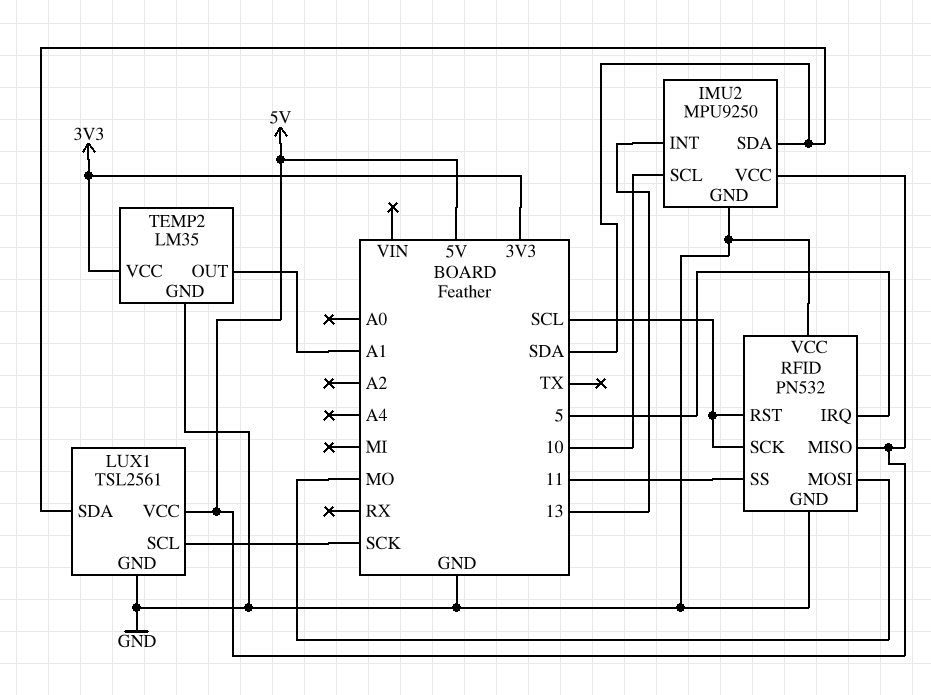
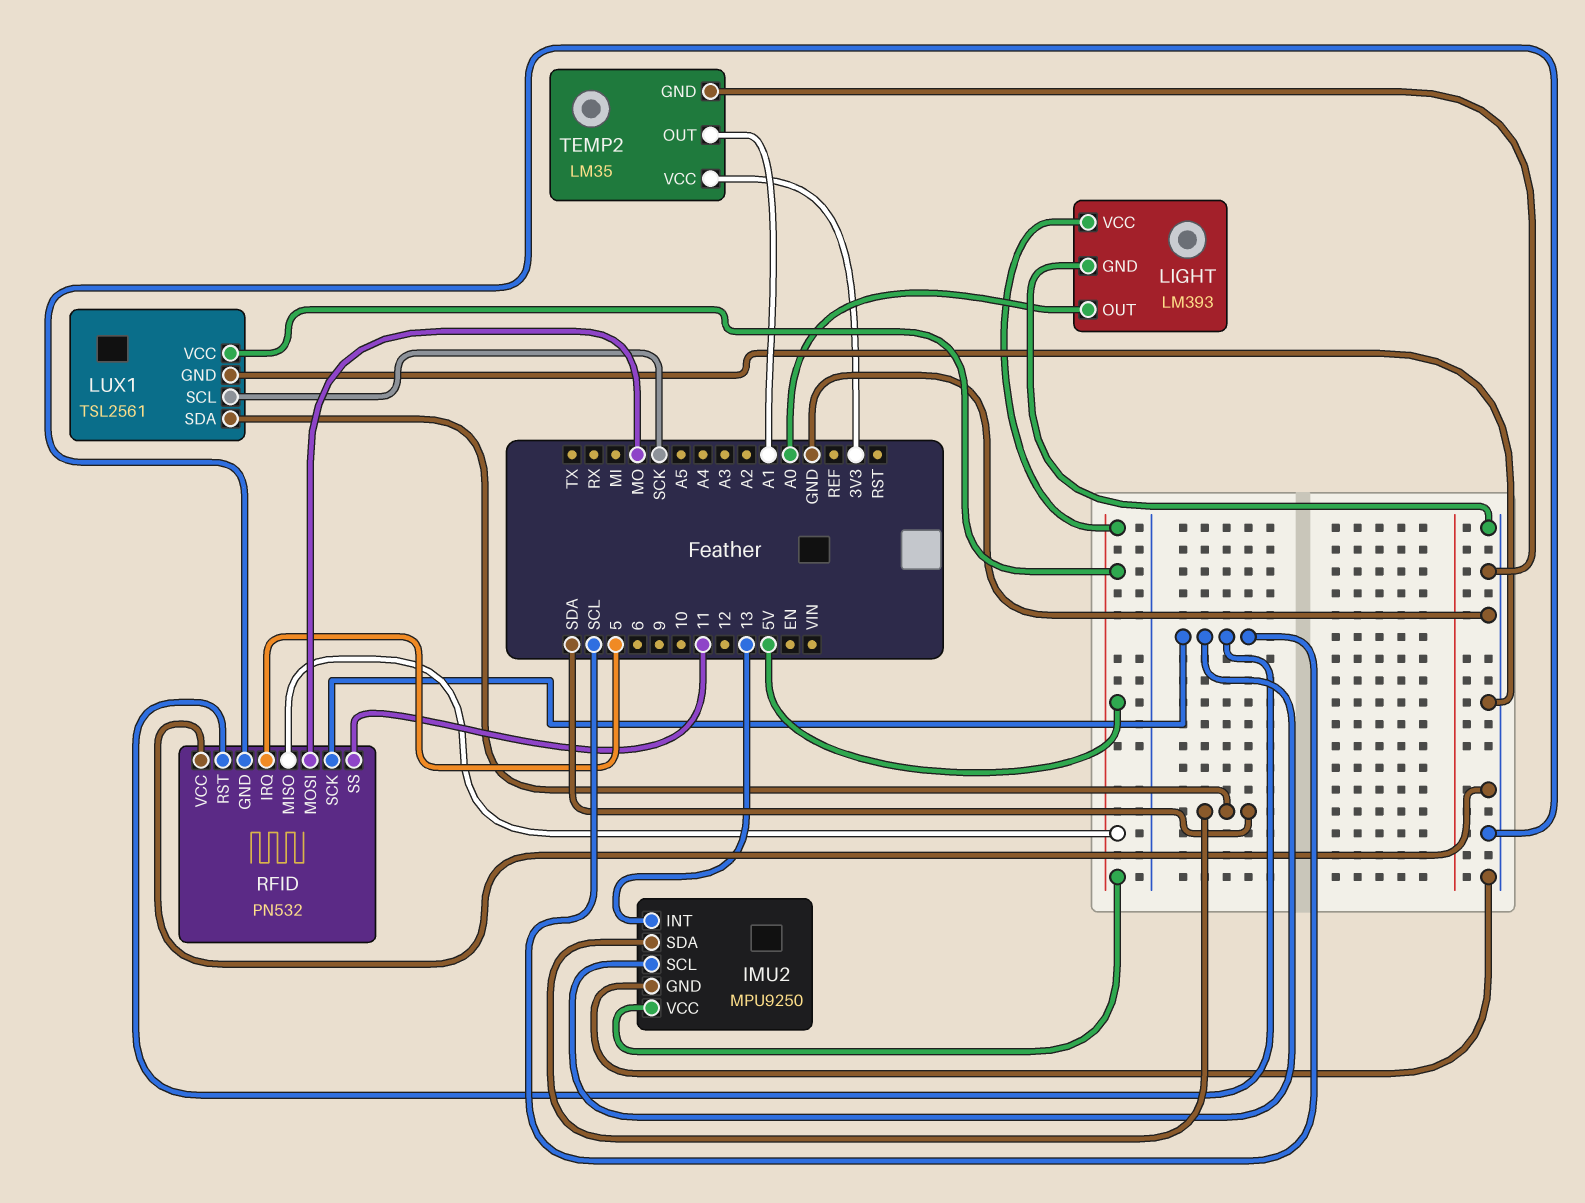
IMU2 pin SCL: 10 -> SCL
LIGHT: none -> LM393
LIGHT pin GND: none -> GND
LIGHT pin OUT: none -> A0
LIGHT pin VCC: none -> 5V

